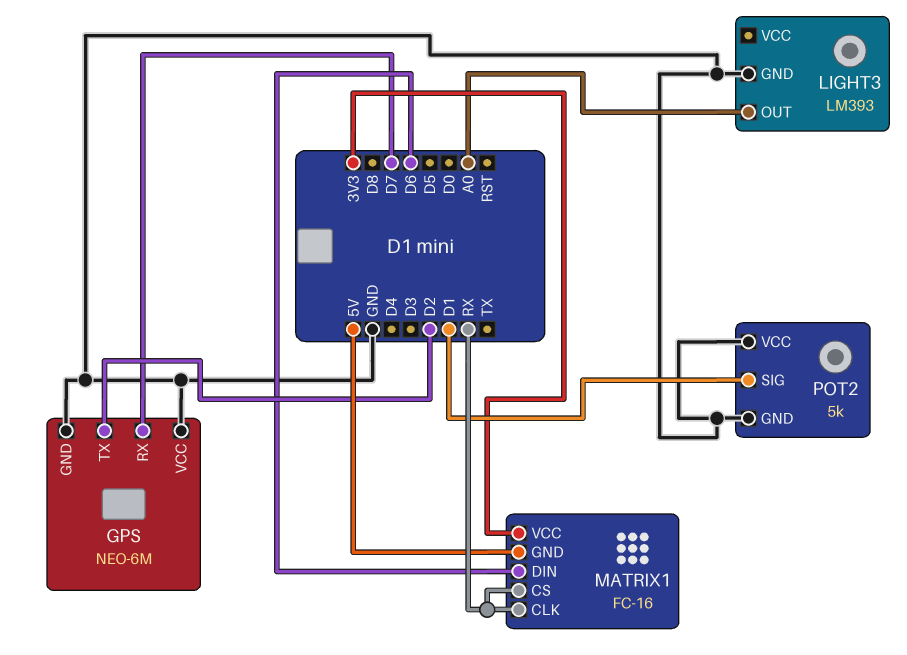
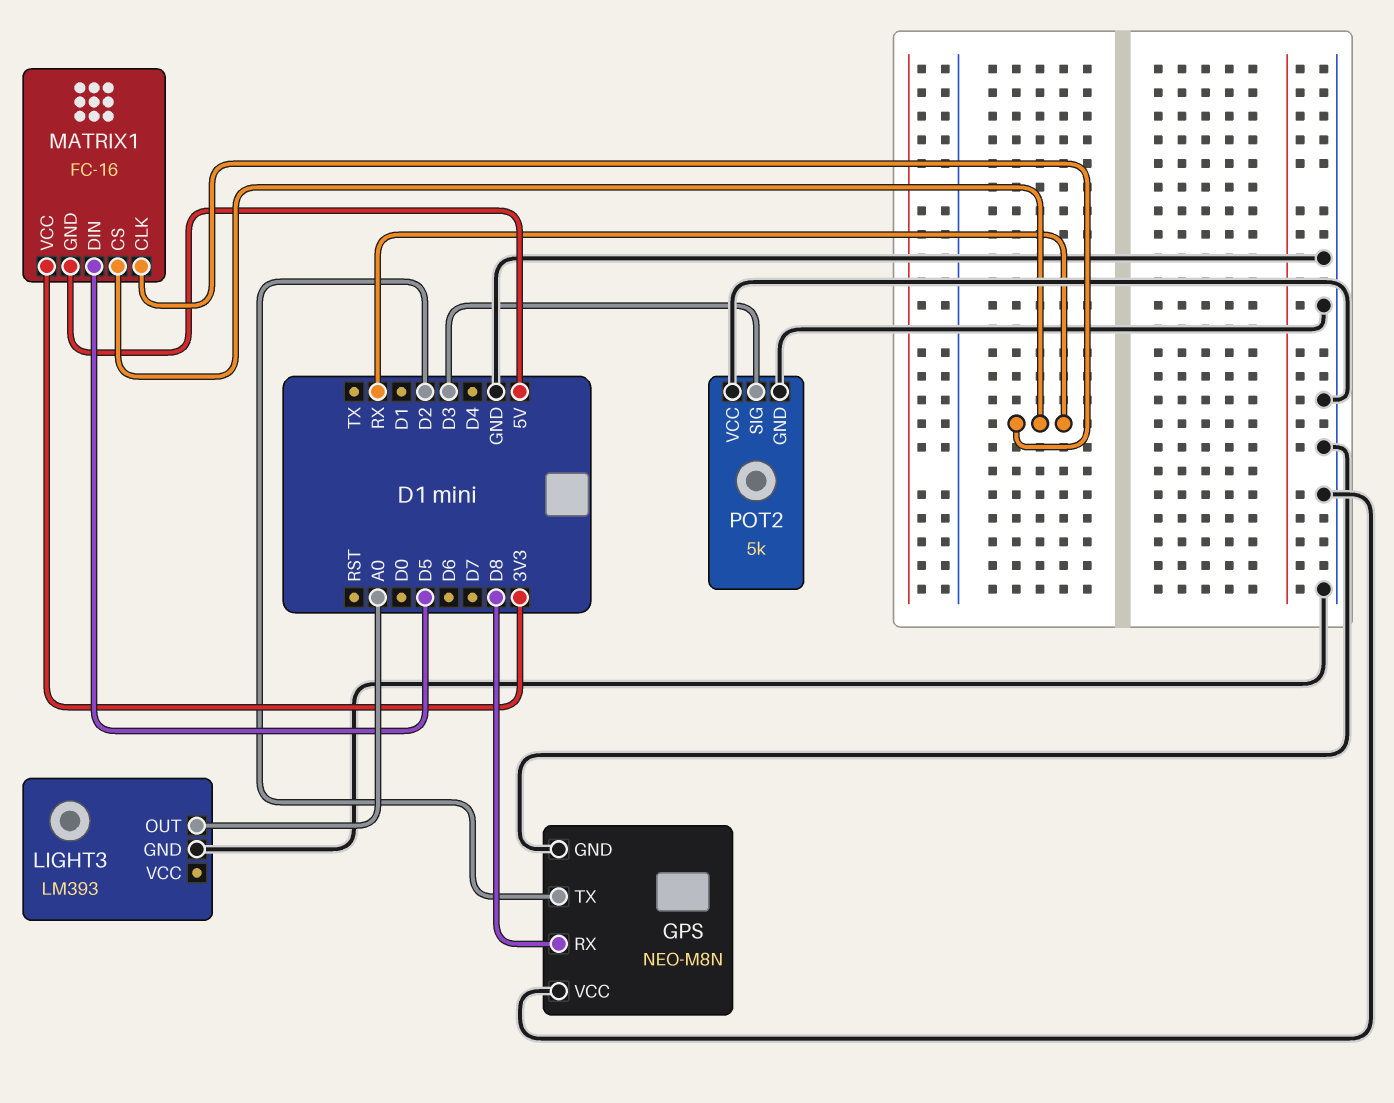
GPS: NEO-6M -> NEO-M8N
GPS pin RX: D7 -> D8
MATRIX1 pin DIN: D6 -> D5
POT2 pin SIG: D1 -> D3

